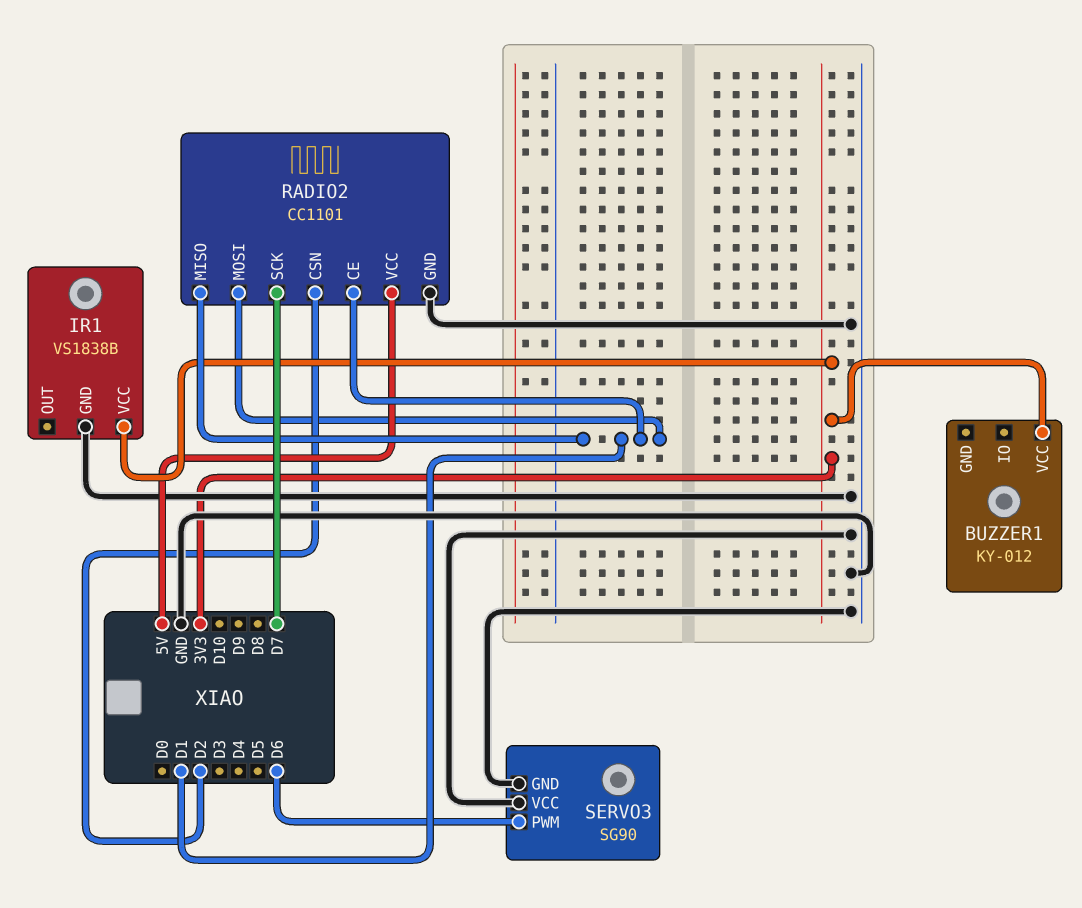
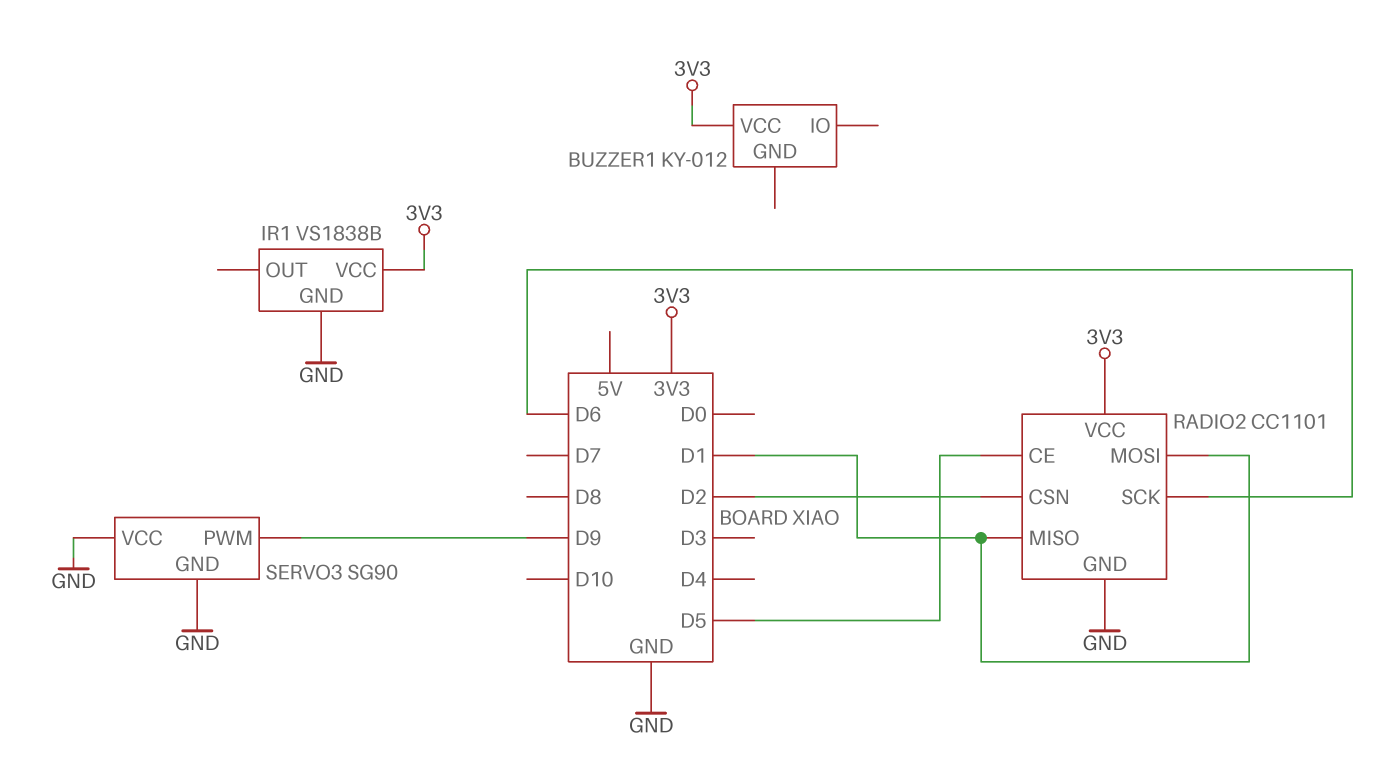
RADIO2 pin CE: D1 -> D5
RADIO2 pin SCK: D7 -> D6
RADIO2 pin VCC: 5V -> 3V3
SERVO3 pin PWM: D6 -> D9

